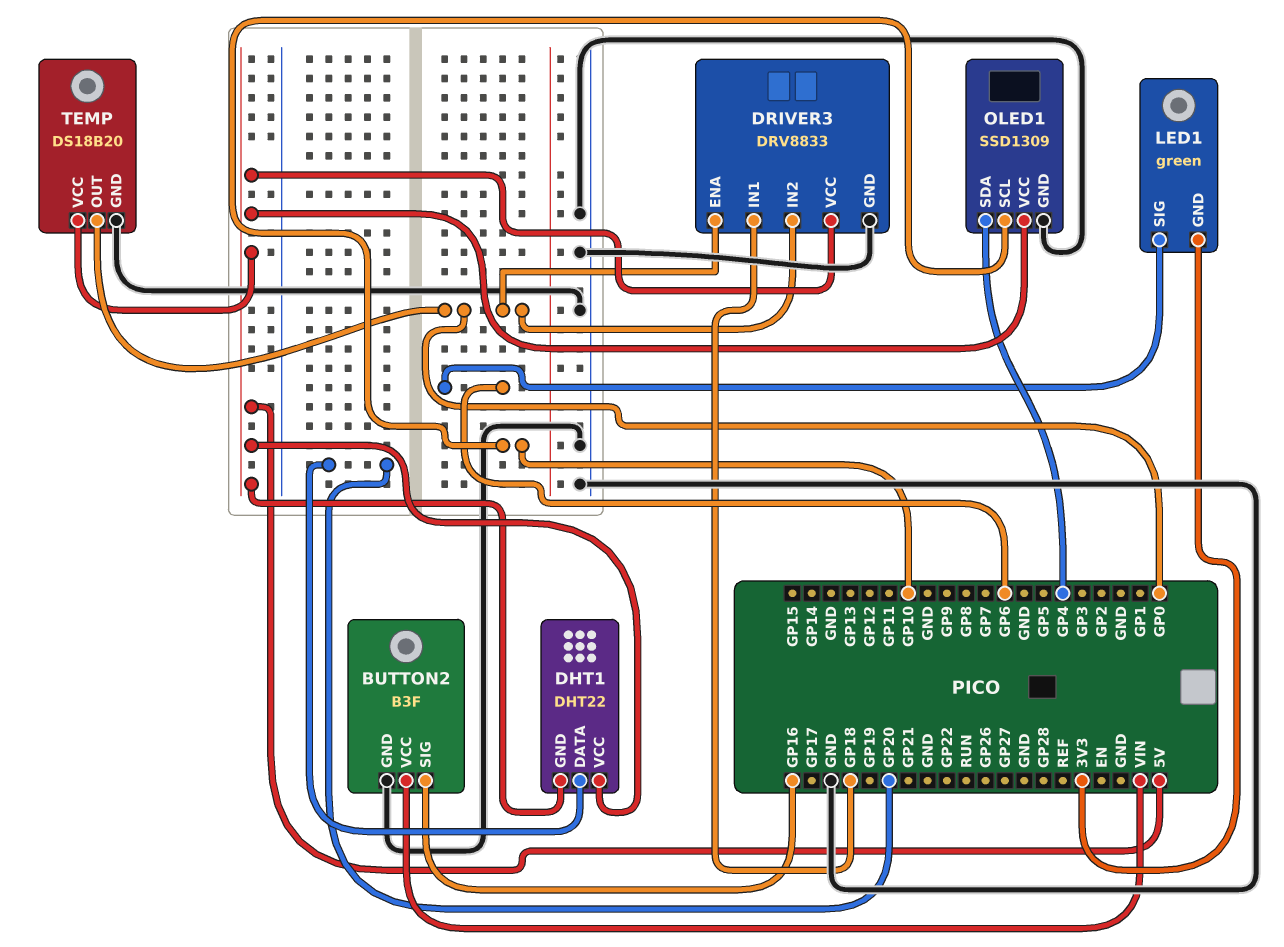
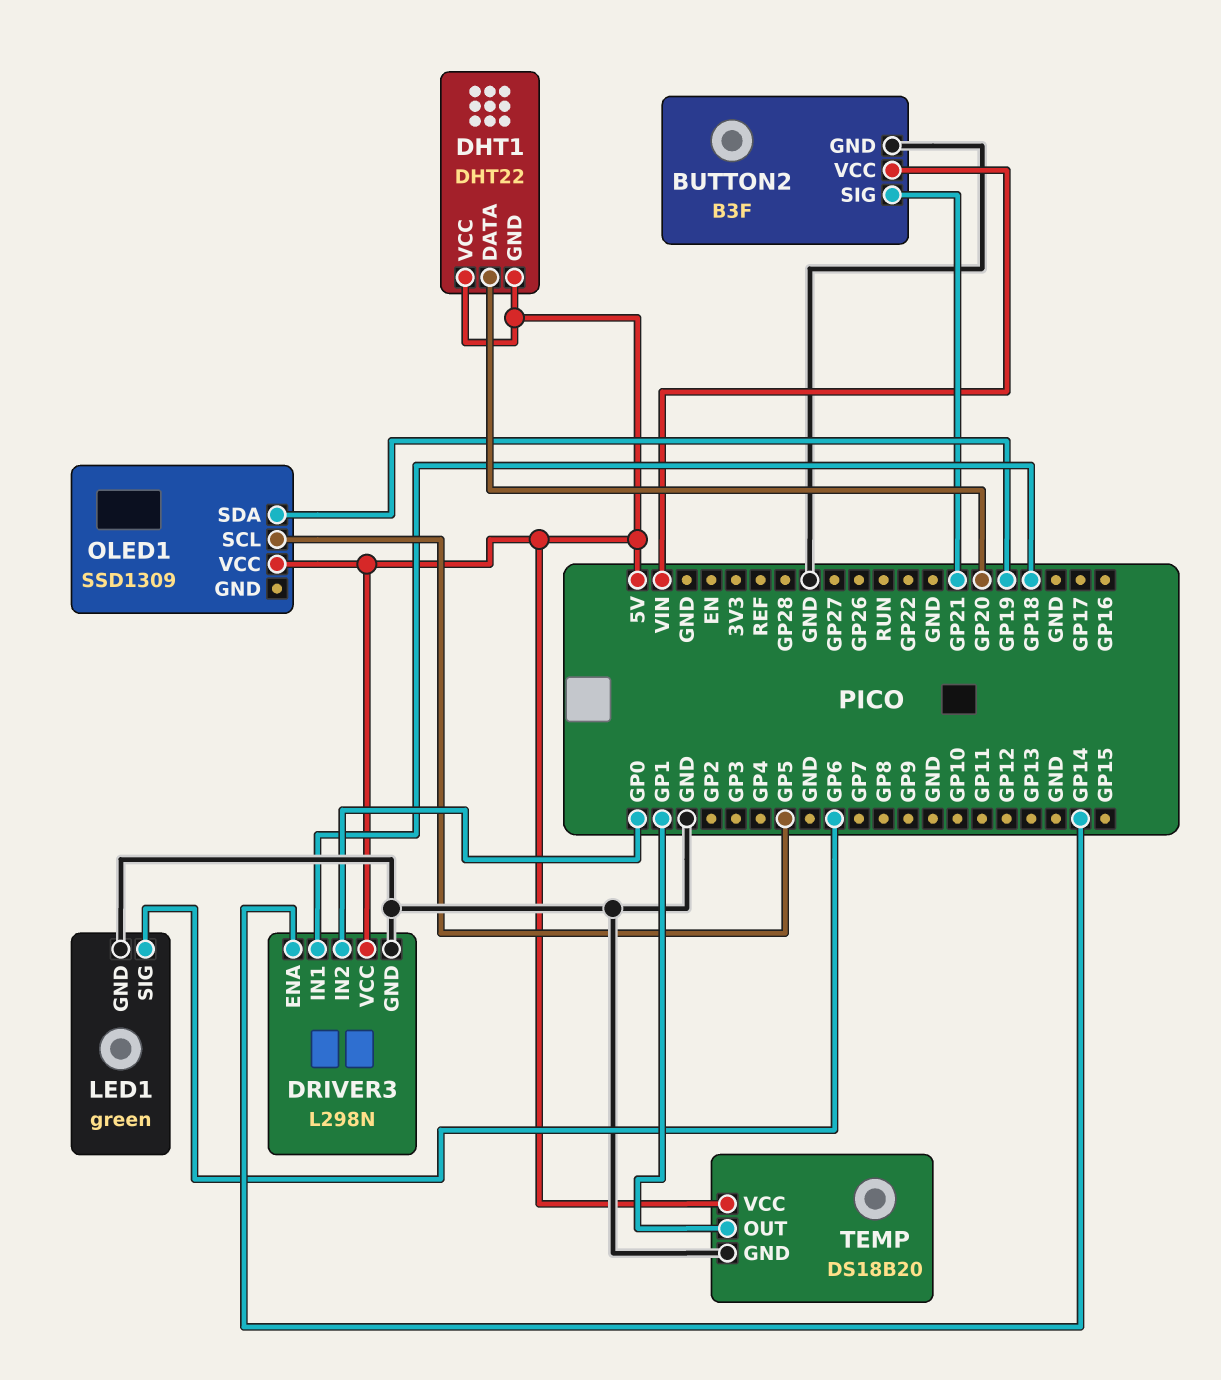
BUTTON2 pin SIG: GP16 -> GP21
DRIVER3: DRV8833 -> L298N
DRIVER3 pin ENA: GP0 -> GP14
LED1 pin GND: 3V3 -> GND
OLED1 pin GND: GND -> none
OLED1 pin SCL: GP10 -> GP5
OLED1 pin SDA: GP4 -> GP19
TEMP pin OUT: GP0 -> GP1

